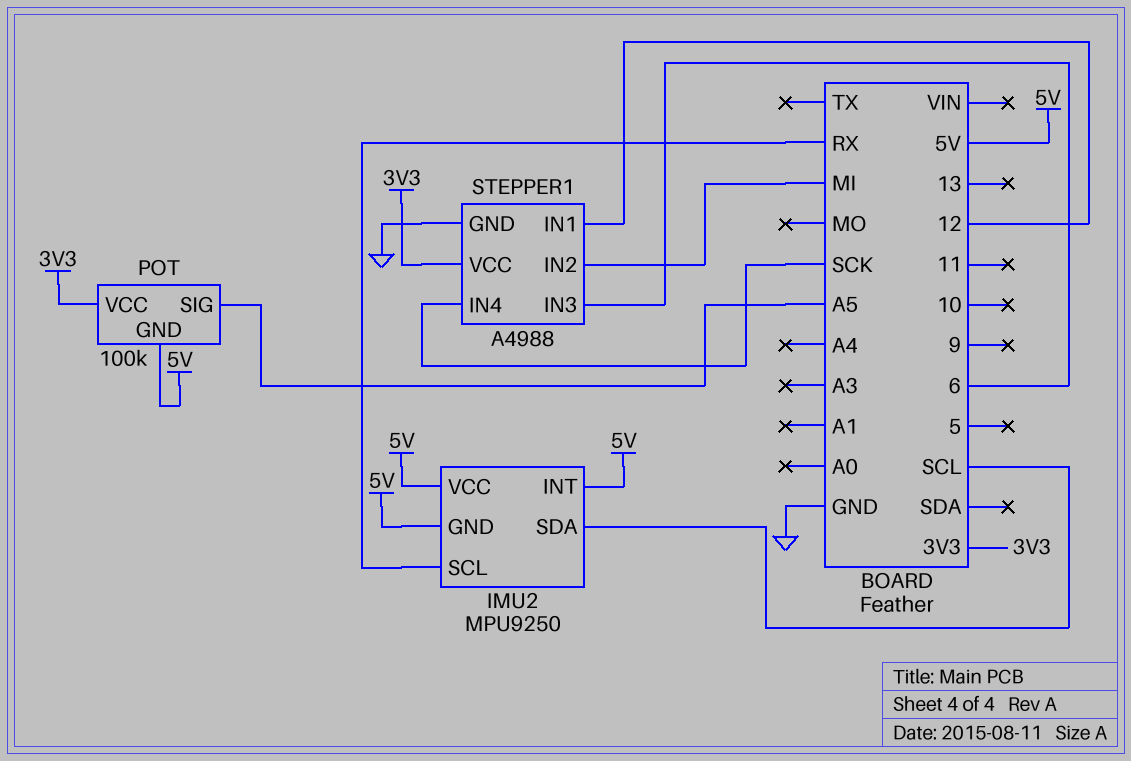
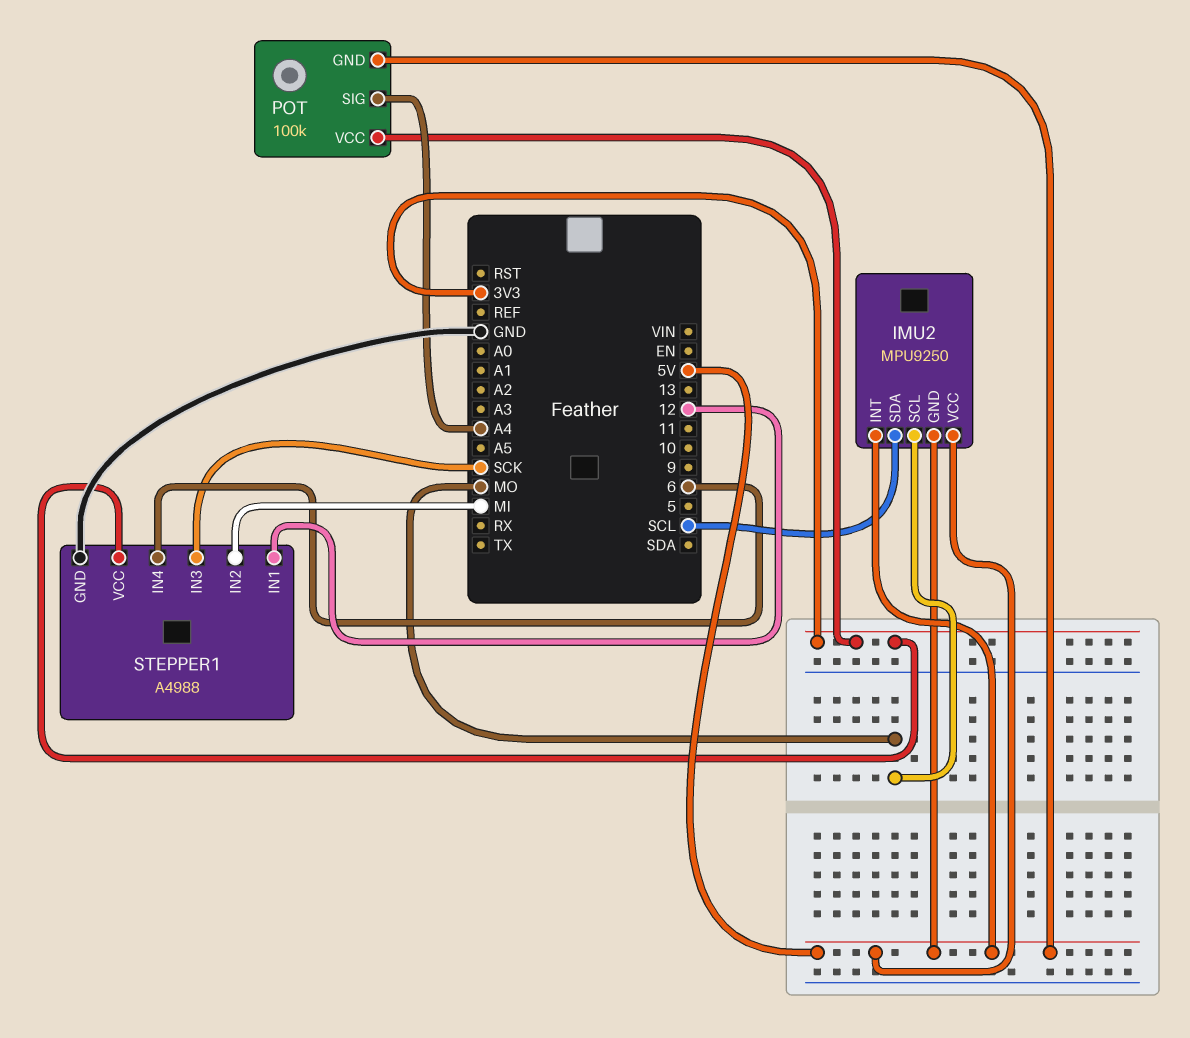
IMU2 pin SCL: RX -> MO
POT pin SIG: A5 -> A4
STEPPER1 pin IN3: 6 -> SCK
STEPPER1 pin IN4: SCK -> 6

